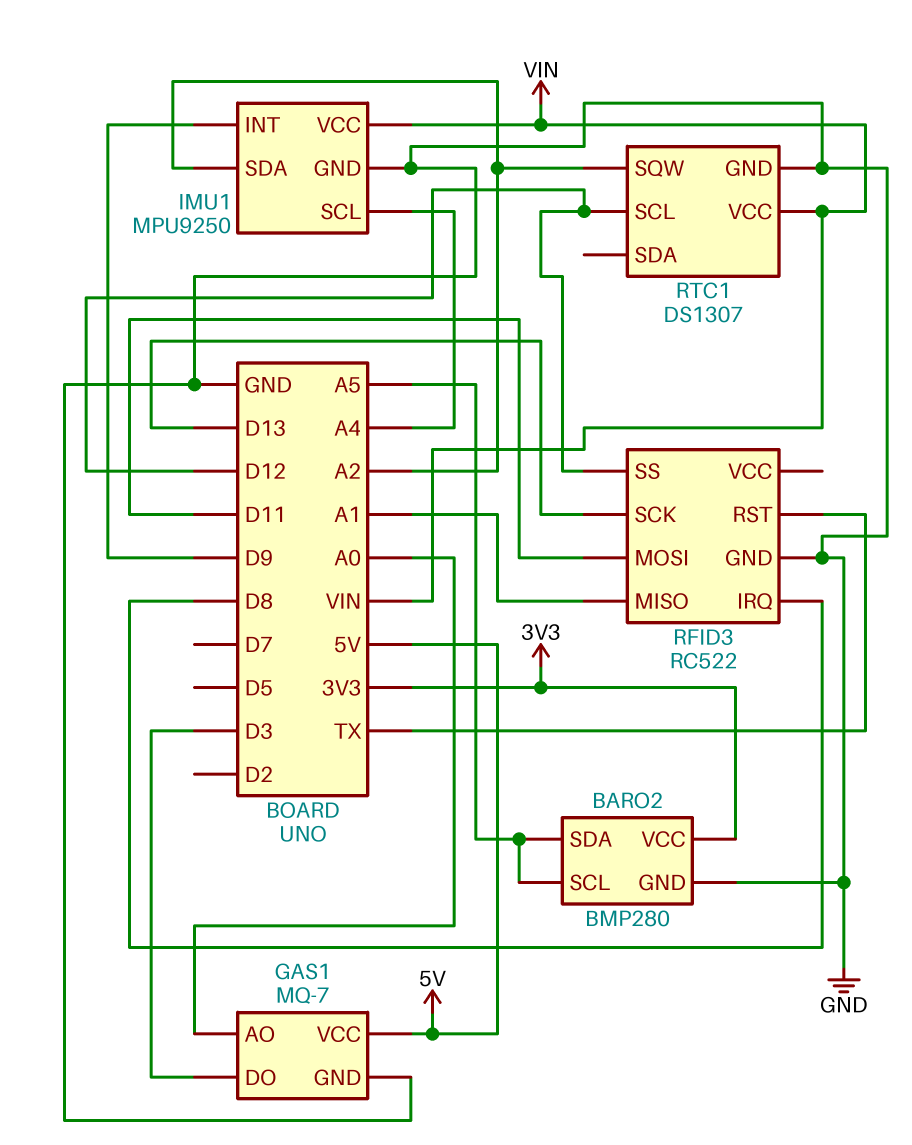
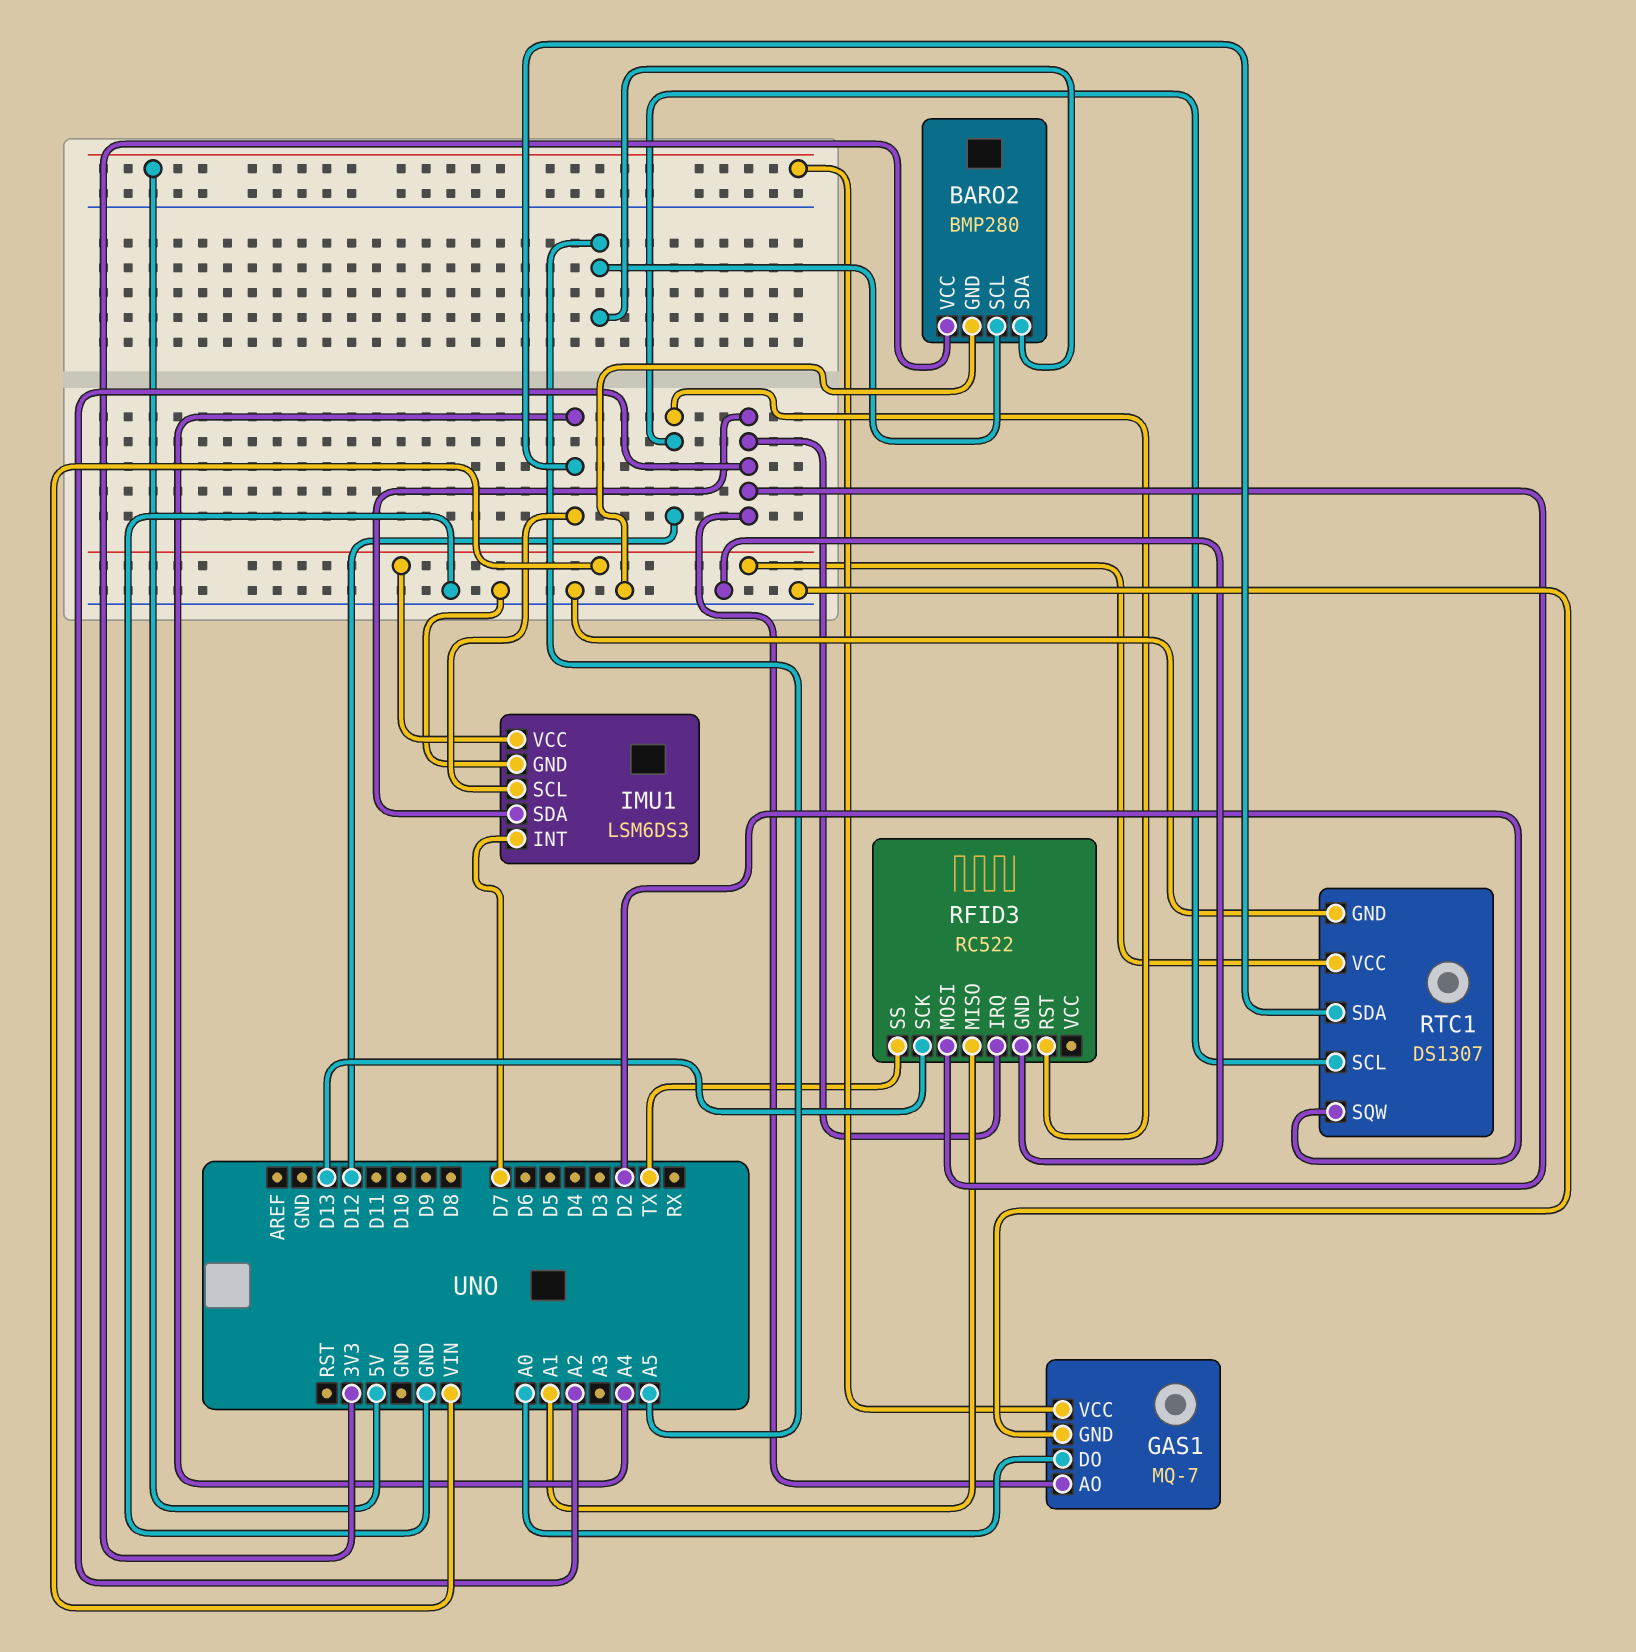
GAS1 pin AO: A0 -> A2
GAS1 pin DO: D3 -> A0
IMU1: MPU9250 -> LSM6DS3
IMU1 pin INT: D9 -> D7
RFID3 pin IRQ: D8 -> A2
RFID3 pin MOSI: D11 -> A2
RFID3 pin RST: TX -> D12
RFID3 pin SS: D12 -> TX
RTC1 pin SDA: none -> A4
RTC1 pin SQW: A2 -> D2

